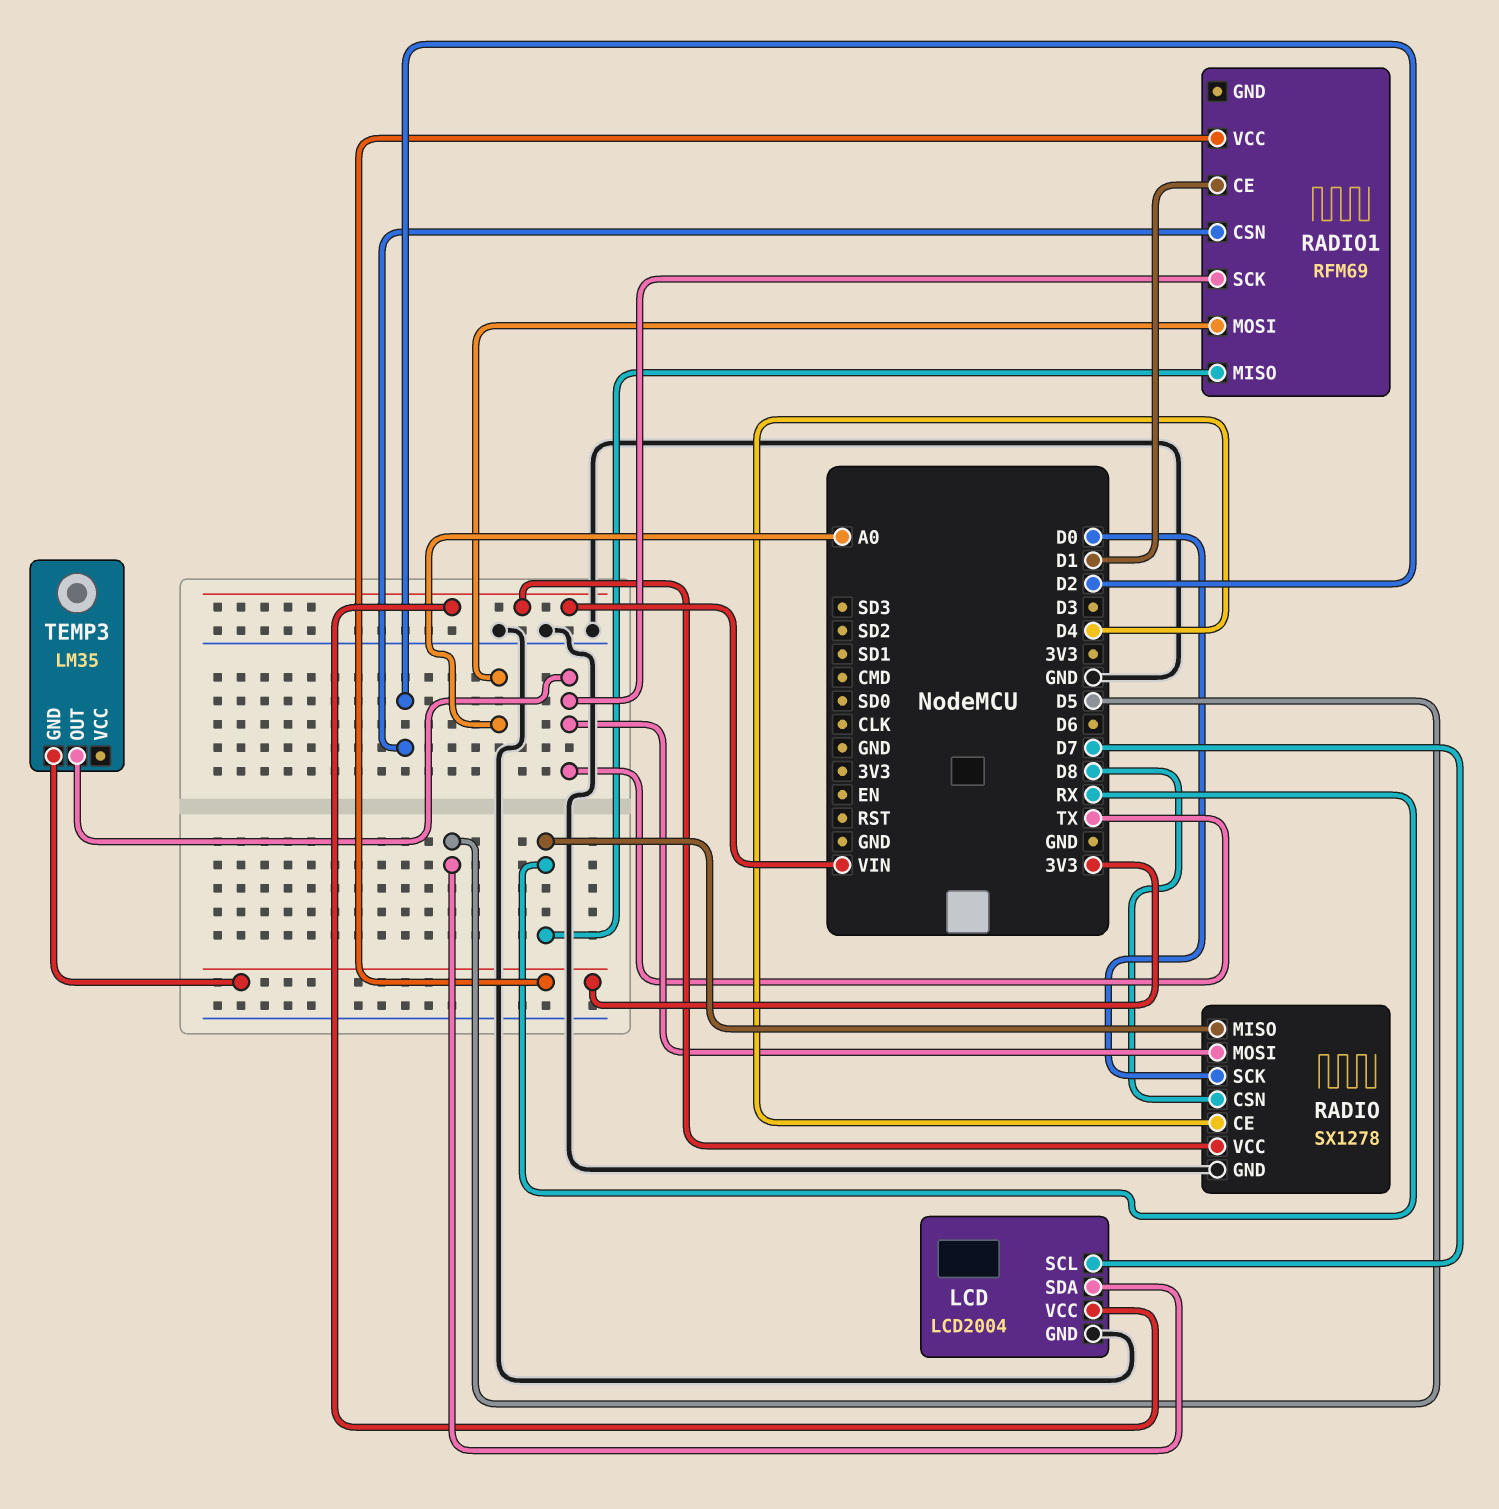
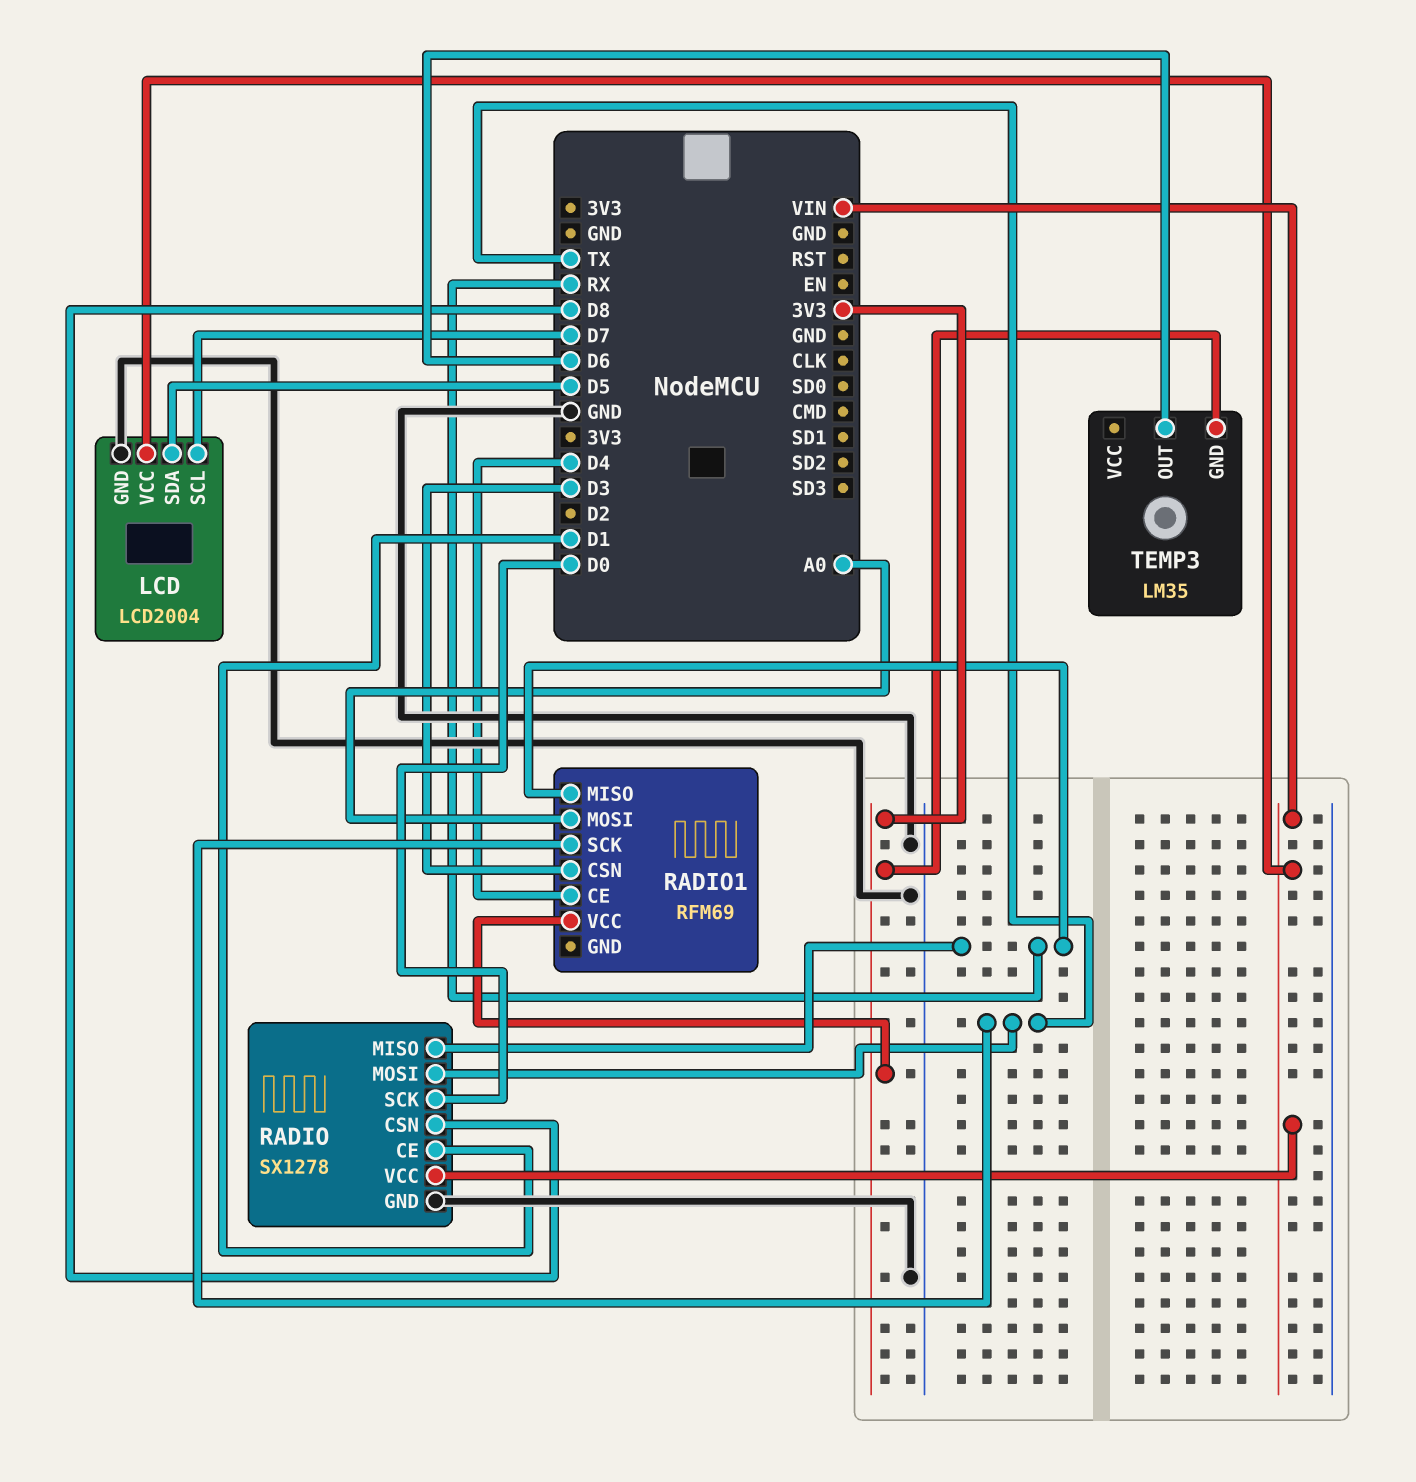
RADIO pin CE: D4 -> D1
RADIO1 pin CE: D1 -> D4
RADIO1 pin CSN: D2 -> D3
TEMP3 pin OUT: TX -> D6

